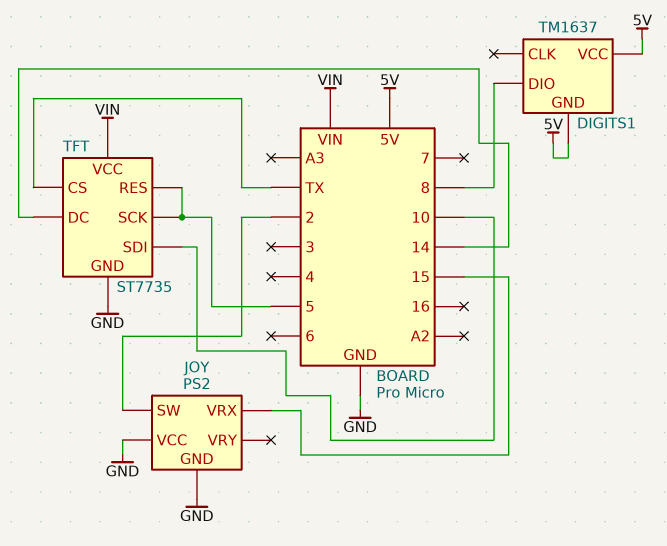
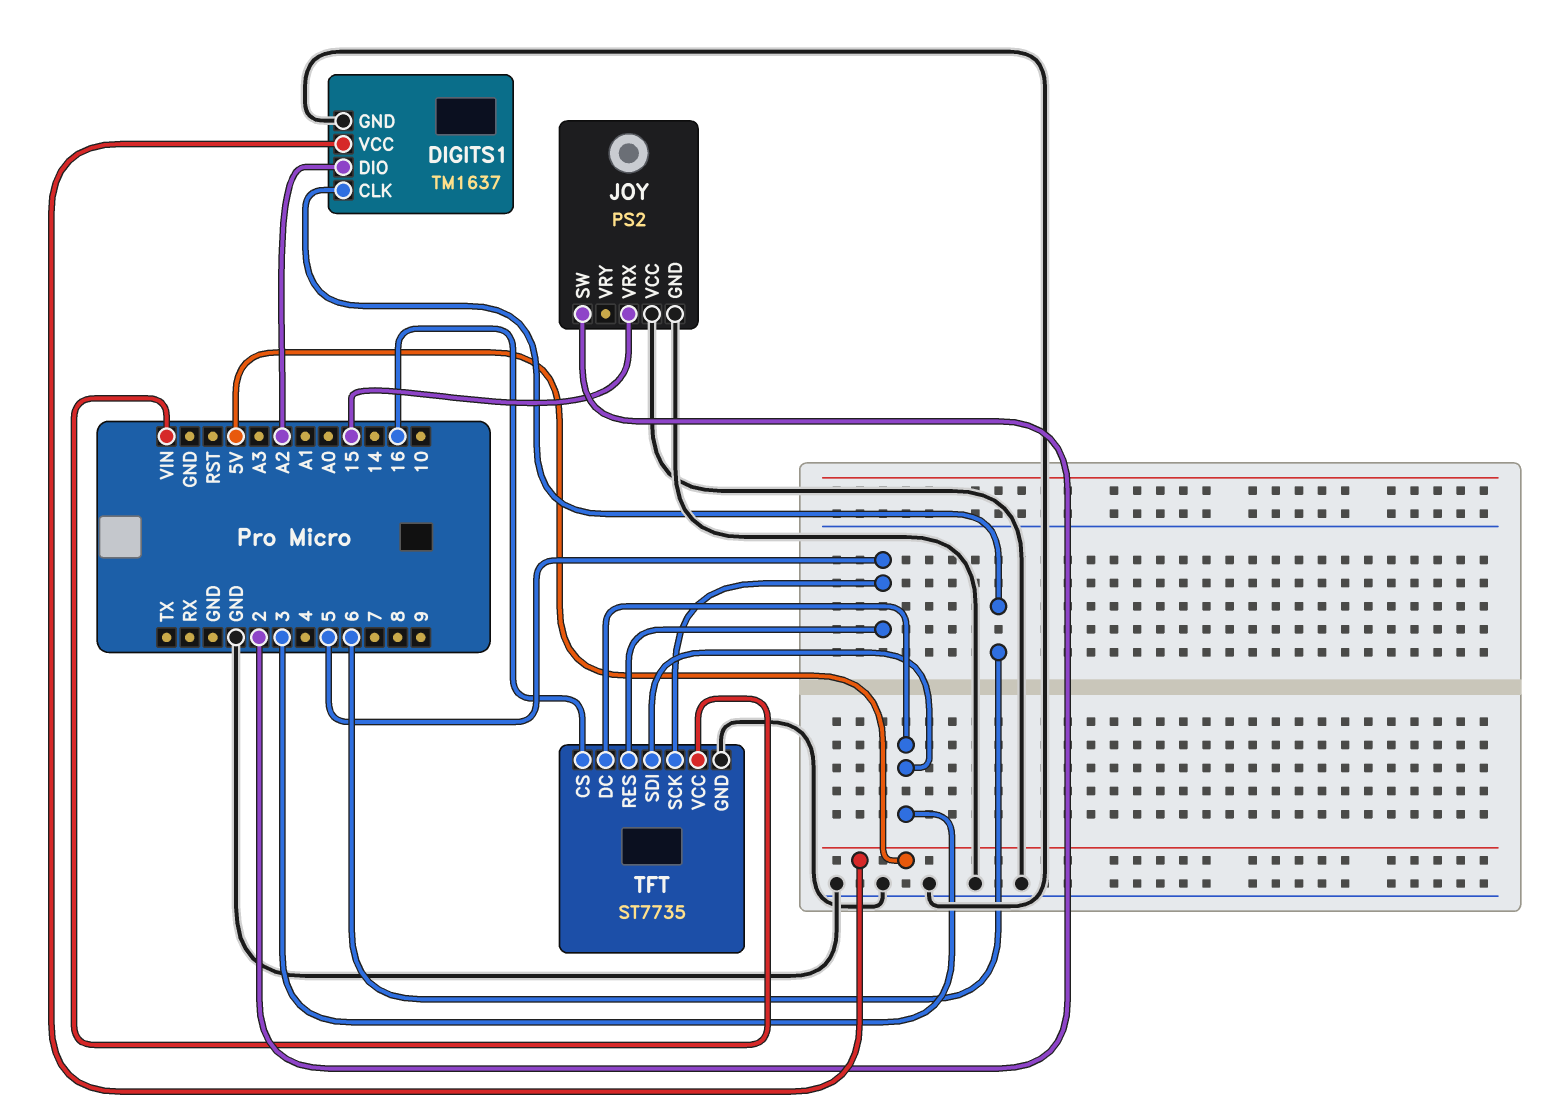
DIGITS1 pin CLK: none -> 6
DIGITS1 pin DIO: 8 -> A2
DIGITS1 pin GND: 5V -> GND
TFT pin CS: TX -> 16
TFT pin DC: 14 -> 3
TFT pin SDI: 10 -> 3

